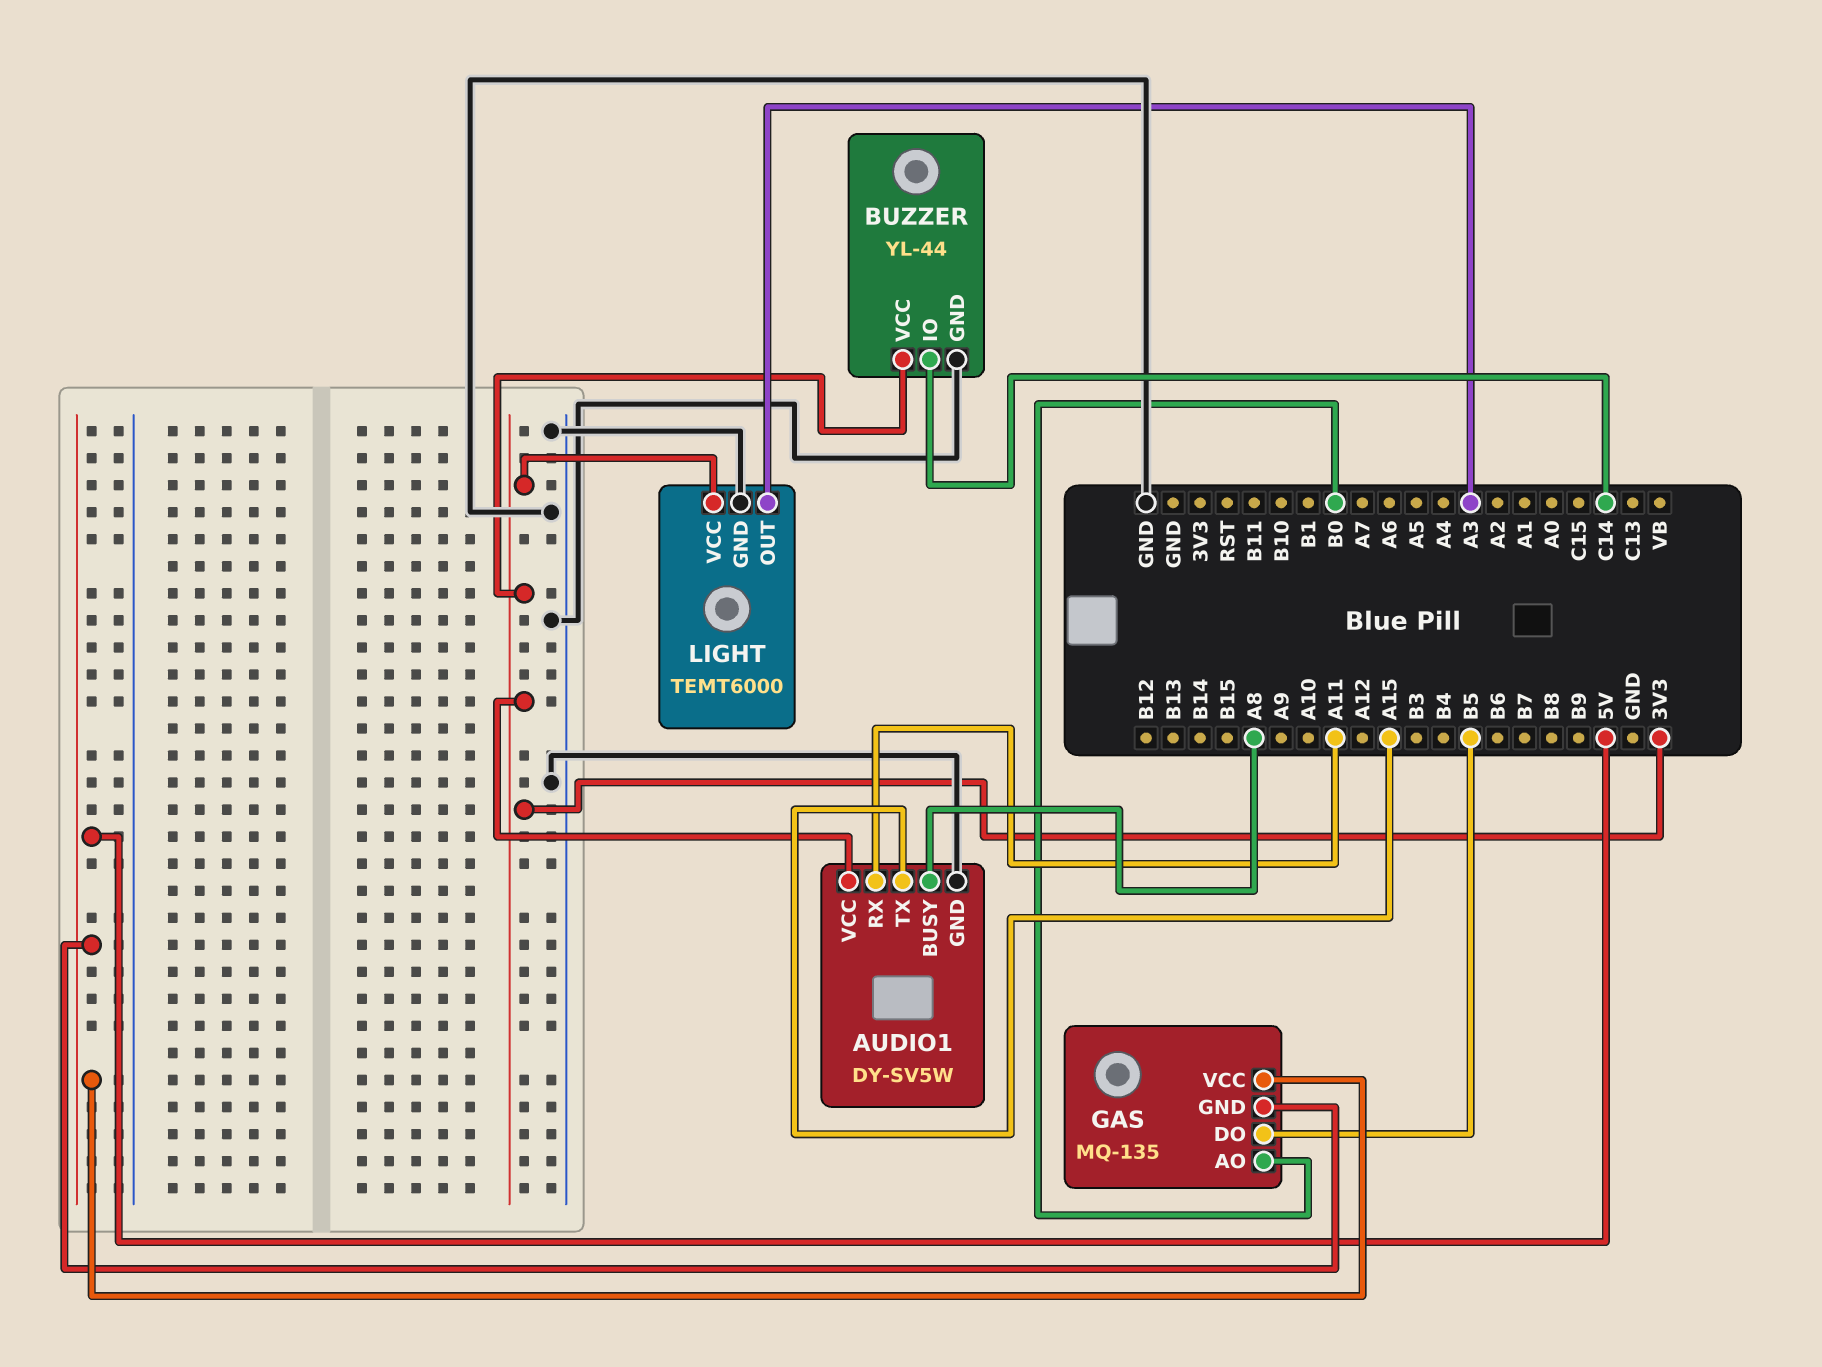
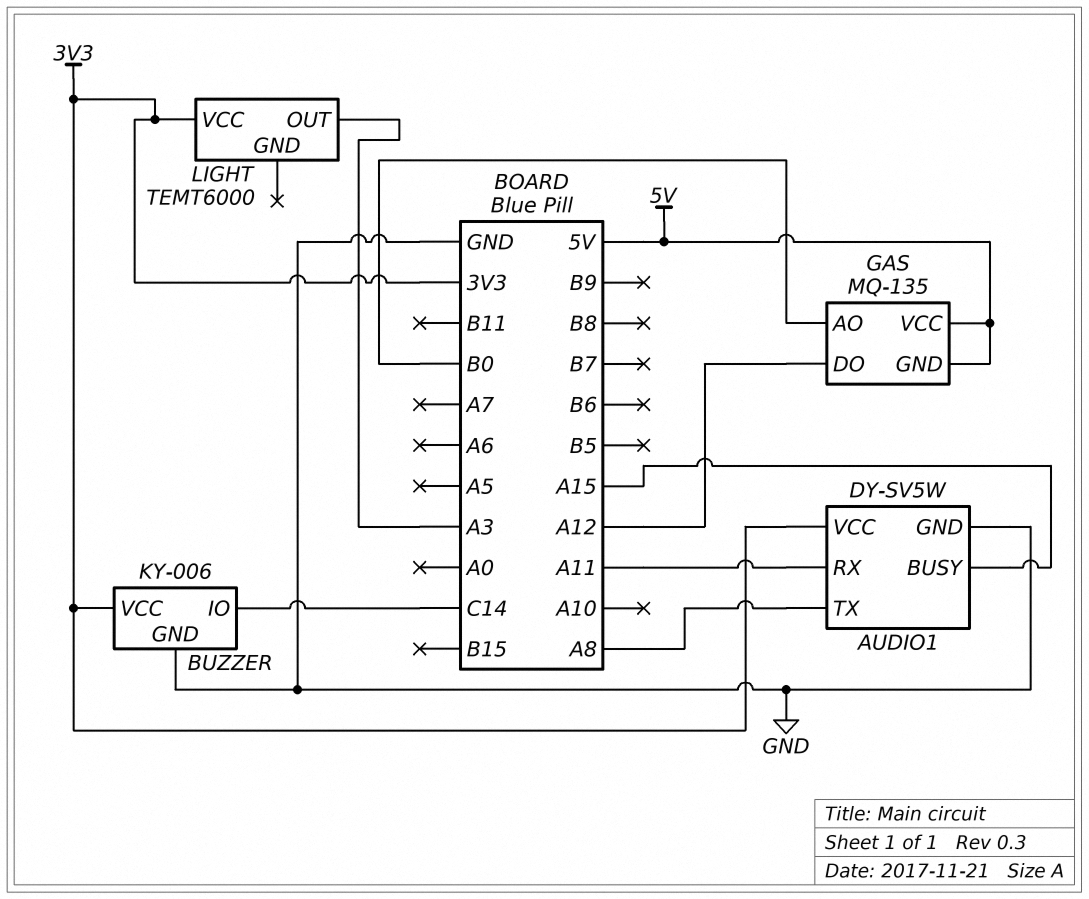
AUDIO1 pin BUSY: A8 -> A15
AUDIO1 pin TX: A15 -> A8
BUZZER: YL-44 -> KY-006
GAS pin DO: B5 -> A12
LIGHT pin GND: GND -> none

